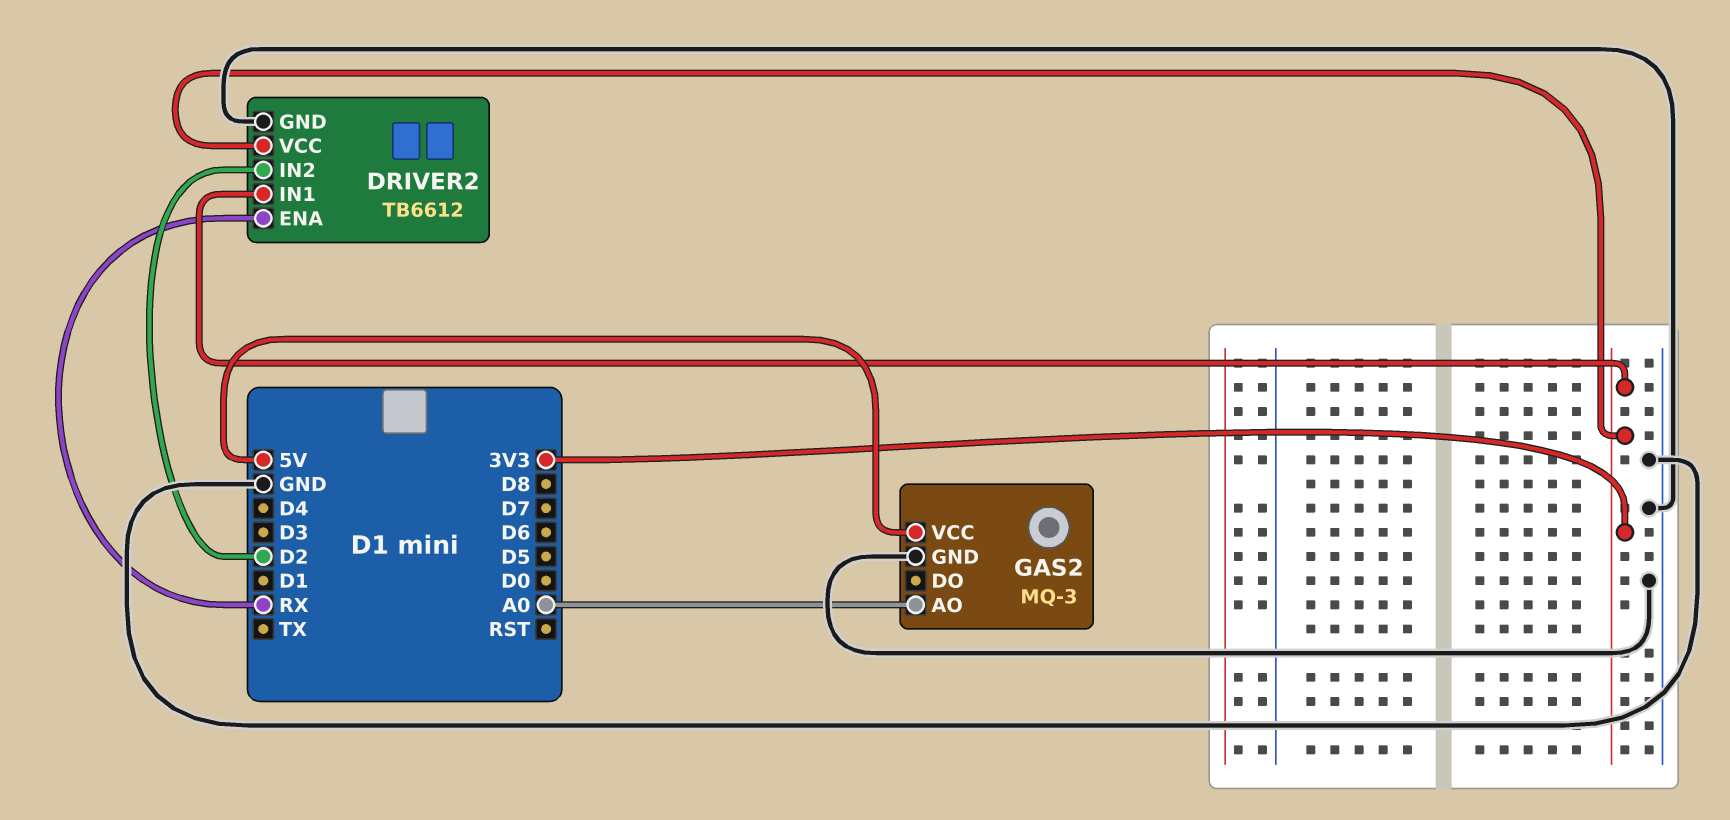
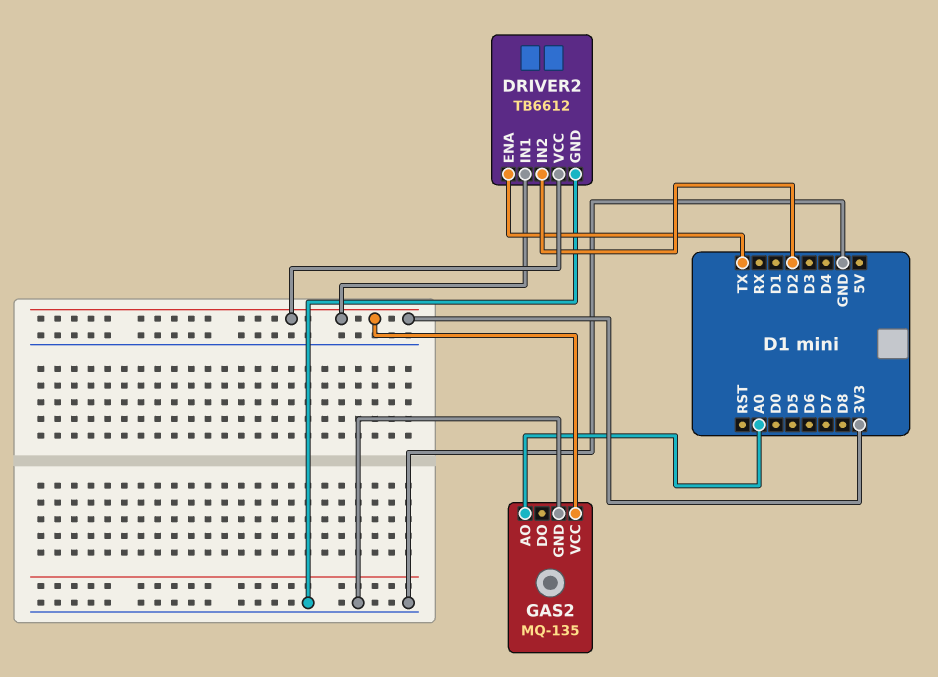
DRIVER2 pin ENA: RX -> TX
GAS2: MQ-3 -> MQ-135
GAS2 pin VCC: 5V -> 3V3

